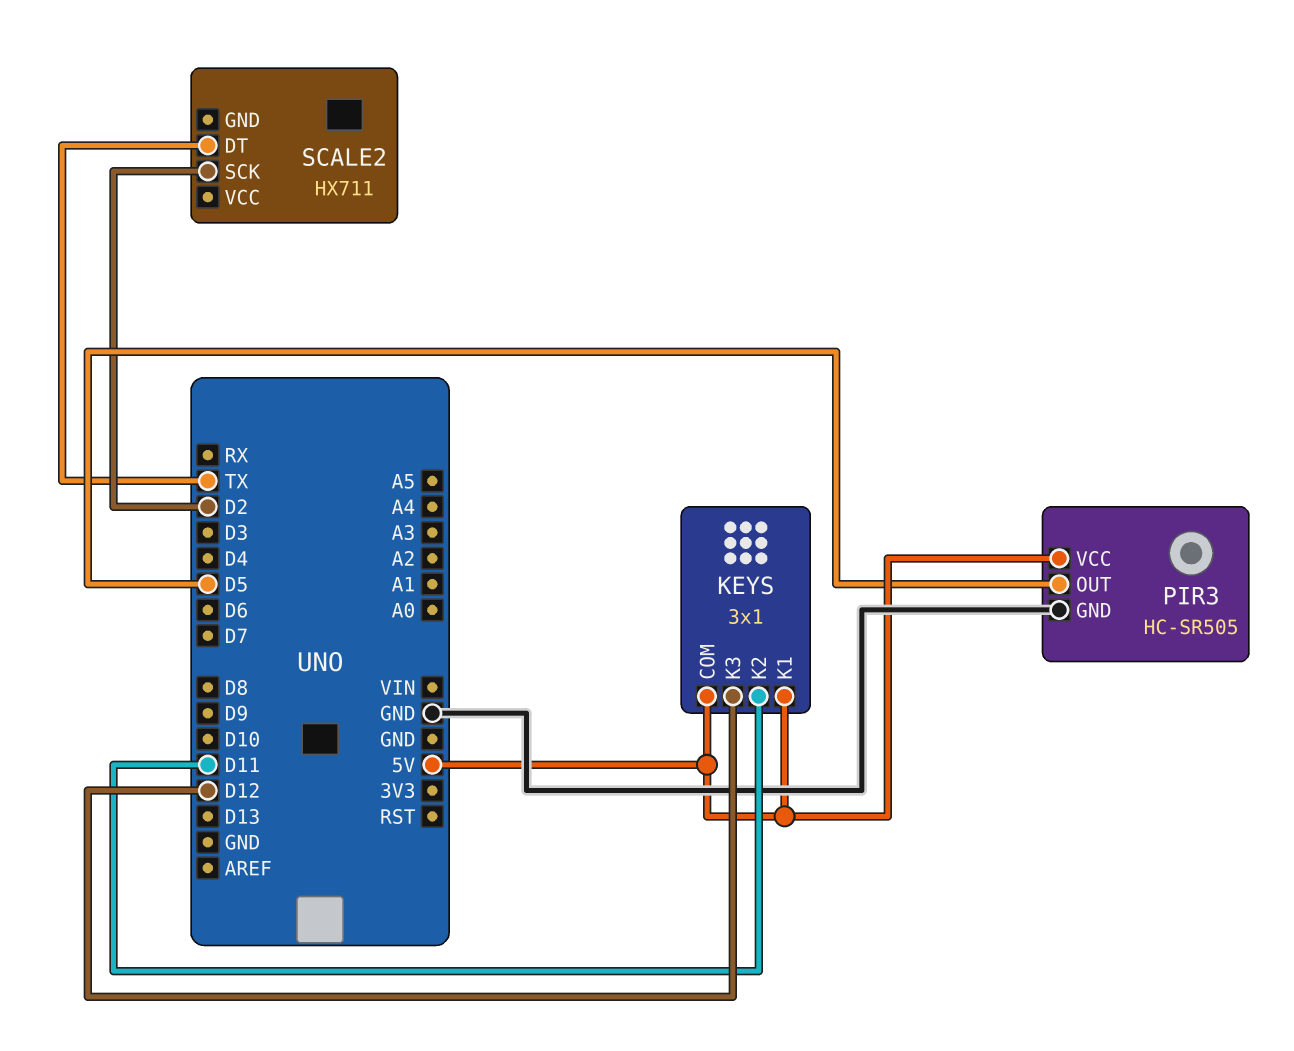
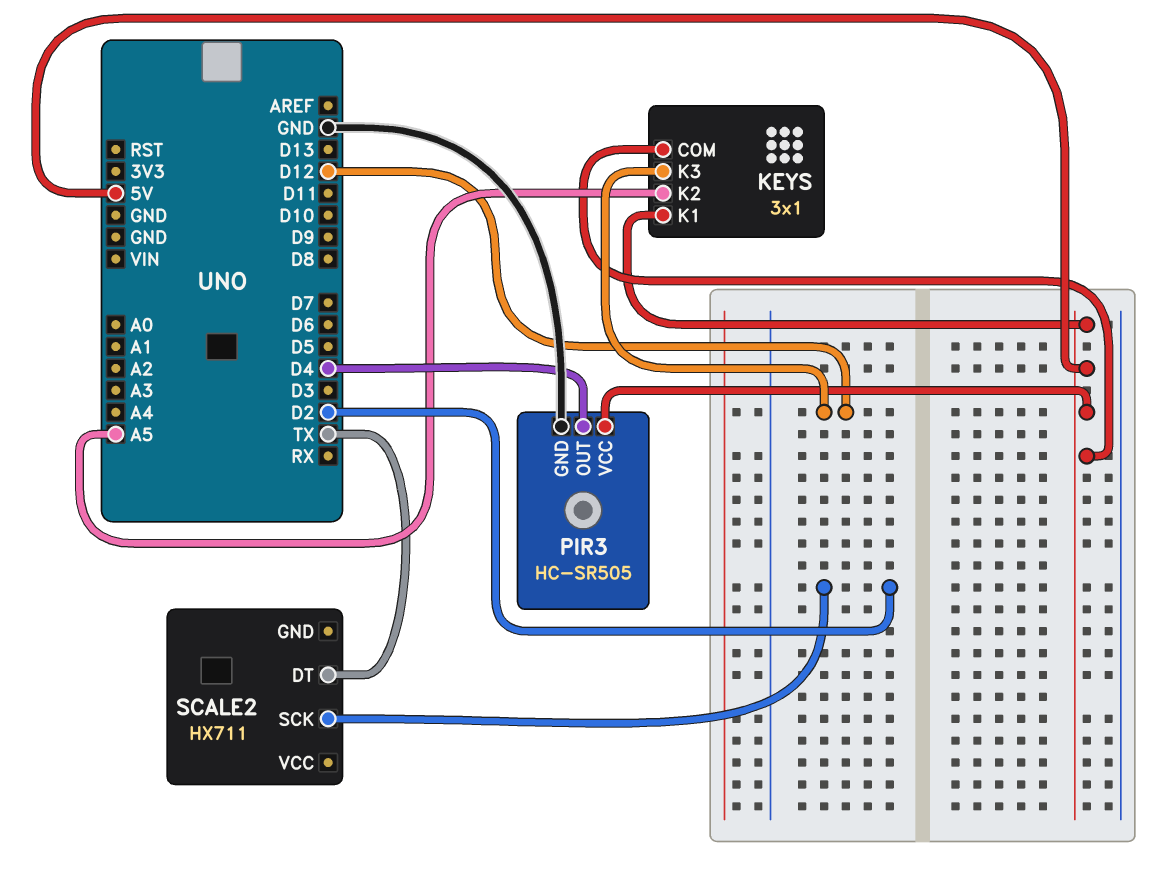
KEYS pin K2: D11 -> A5
PIR3 pin OUT: D5 -> D4

